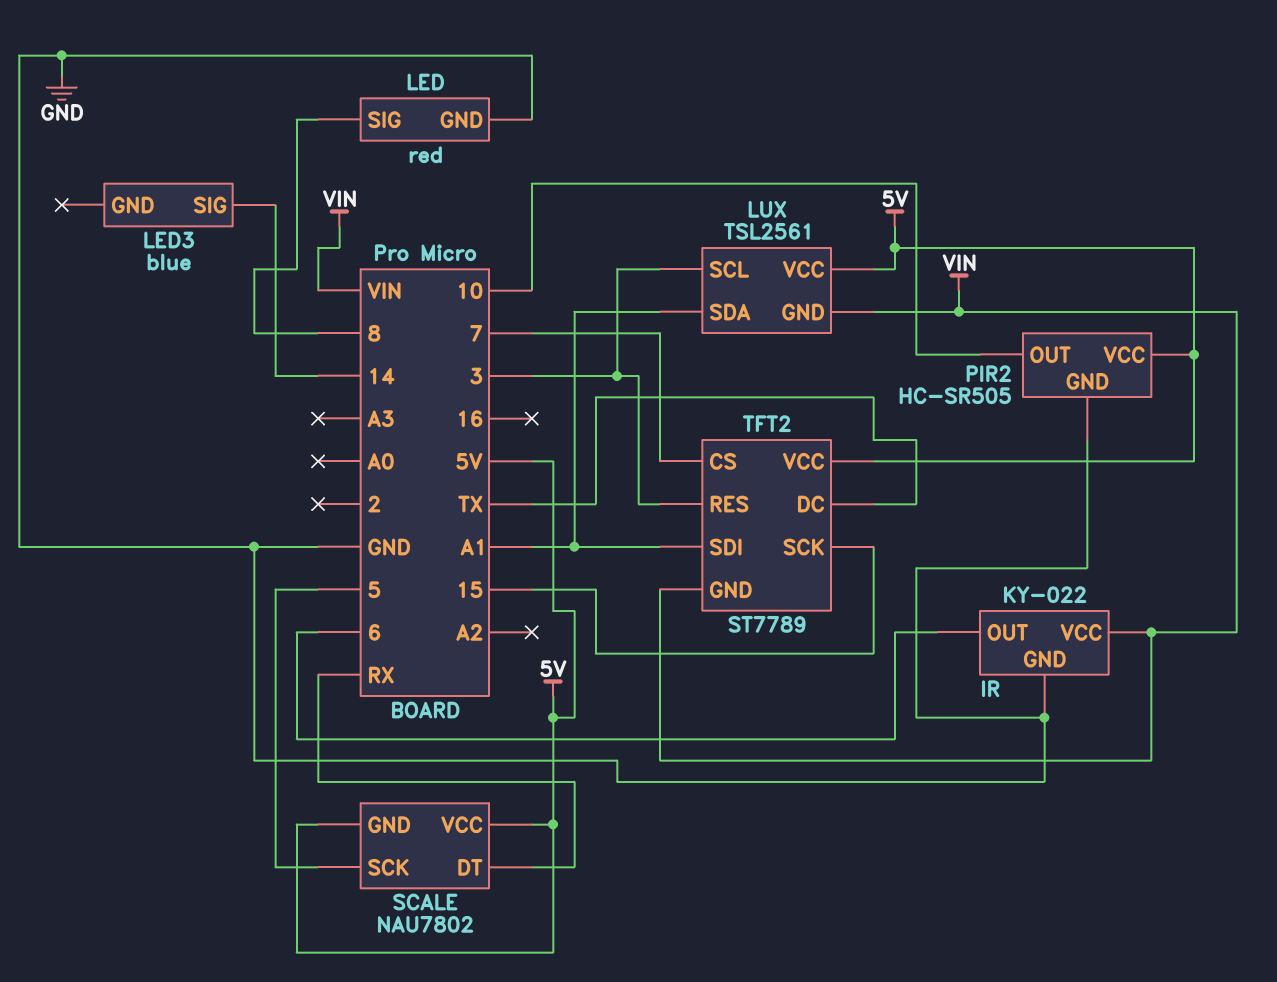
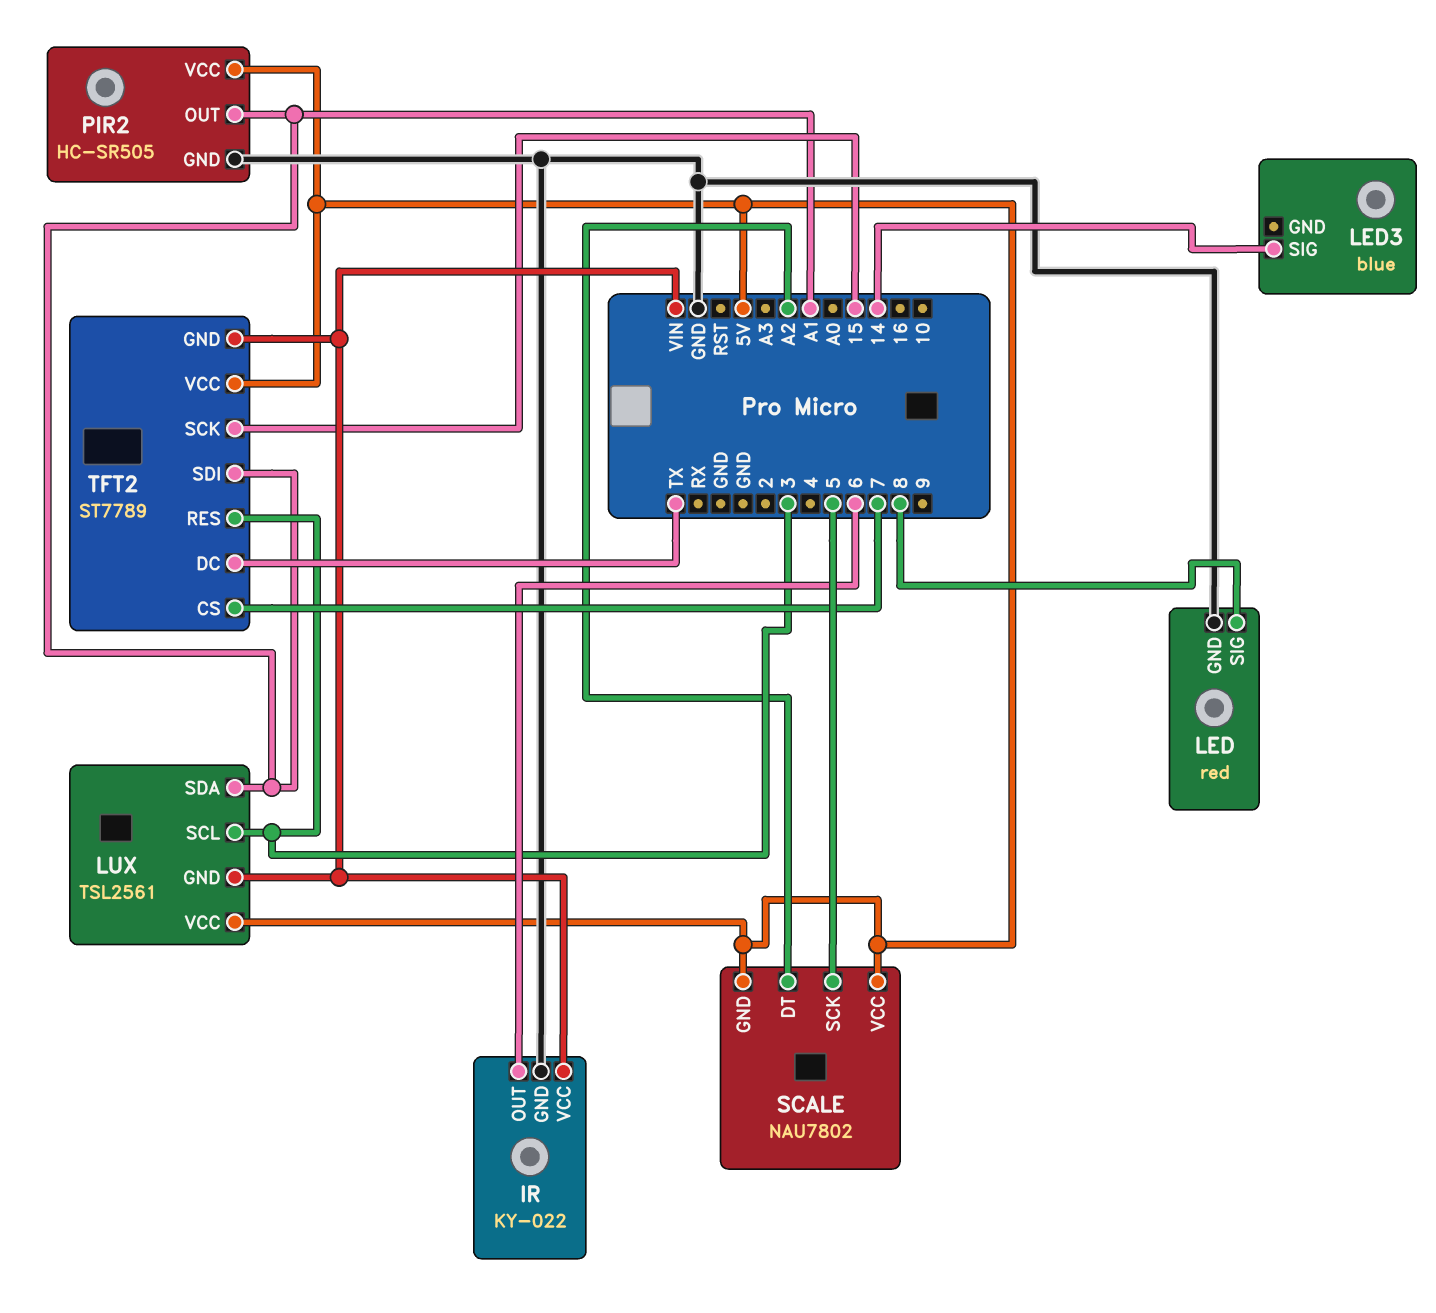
PIR2 pin OUT: 10 -> A1
SCALE pin DT: RX -> A2

